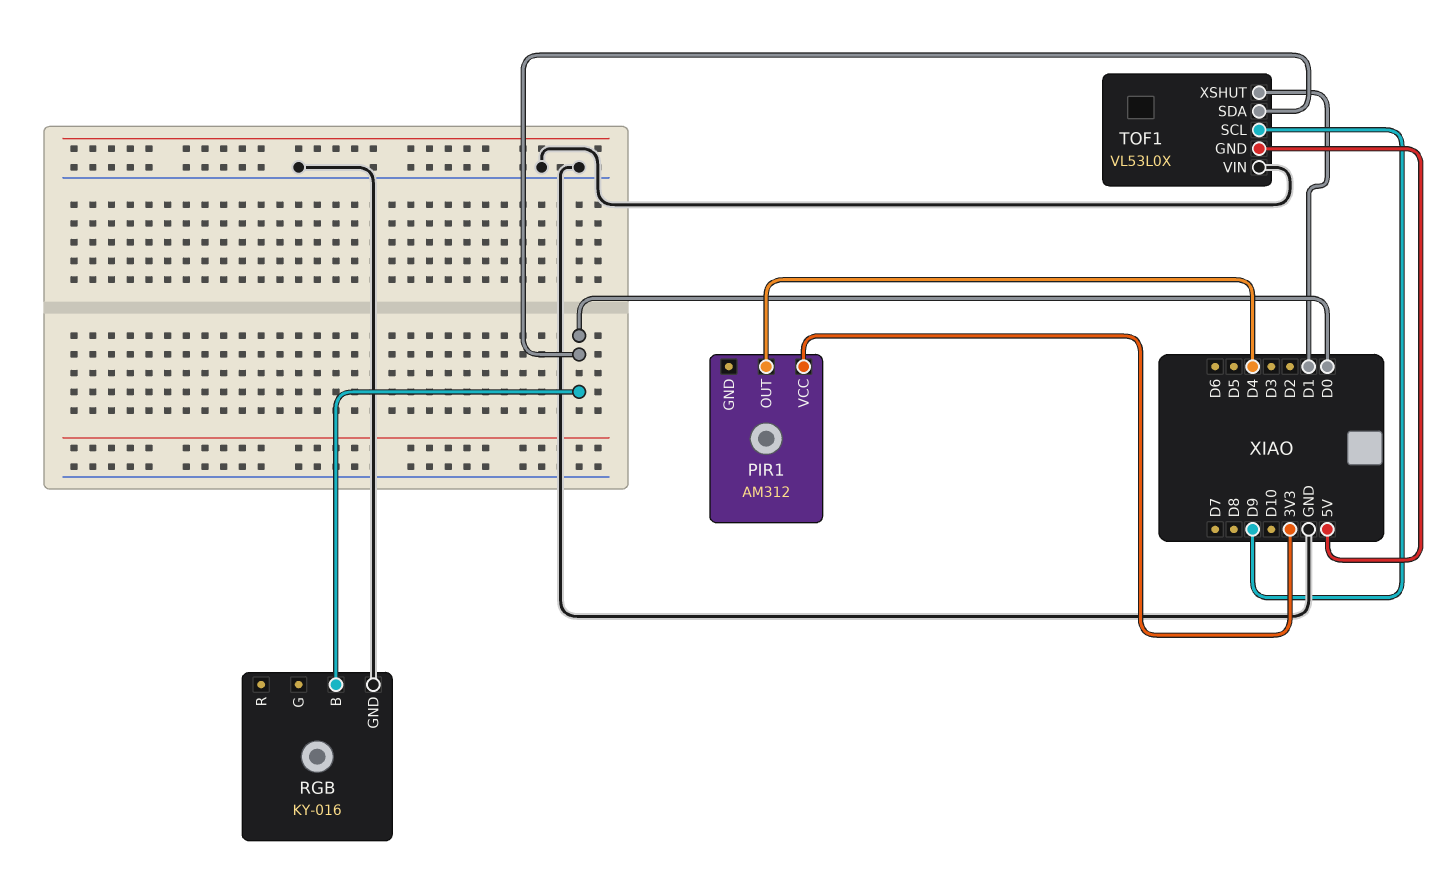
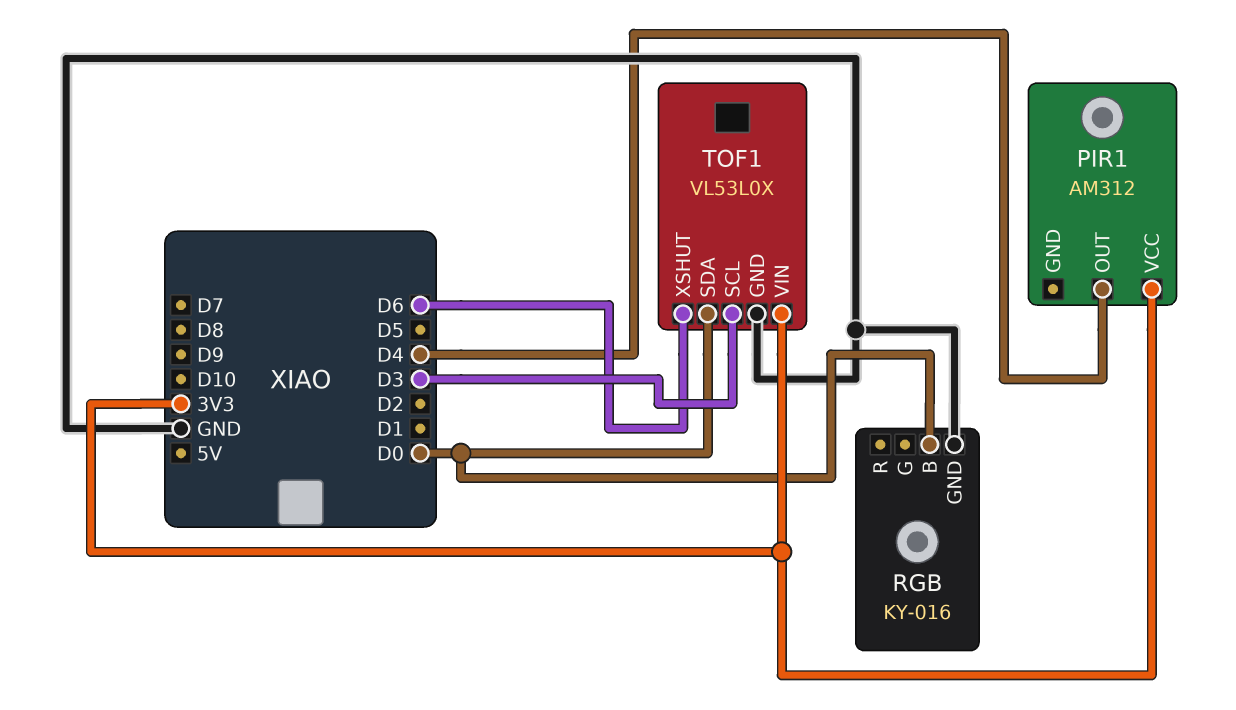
TOF1 pin GND: 5V -> GND
TOF1 pin SCL: D9 -> D3
TOF1 pin VIN: GND -> 3V3
TOF1 pin XSHUT: D1 -> D6

